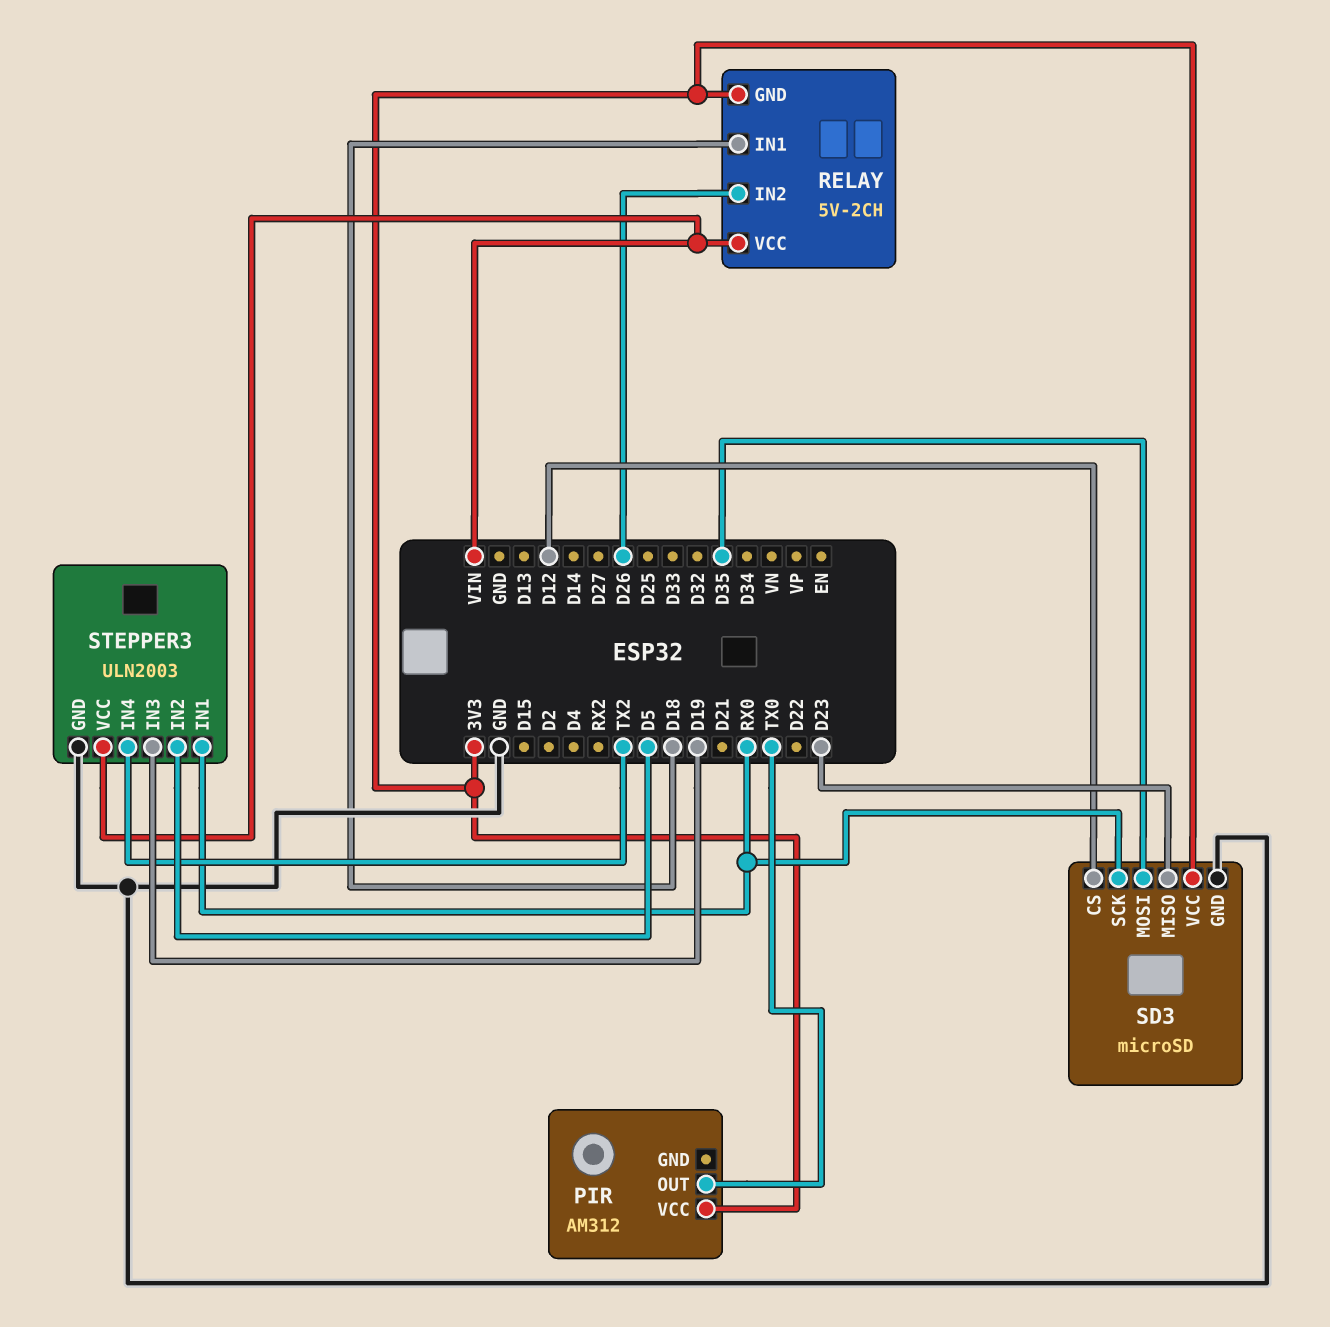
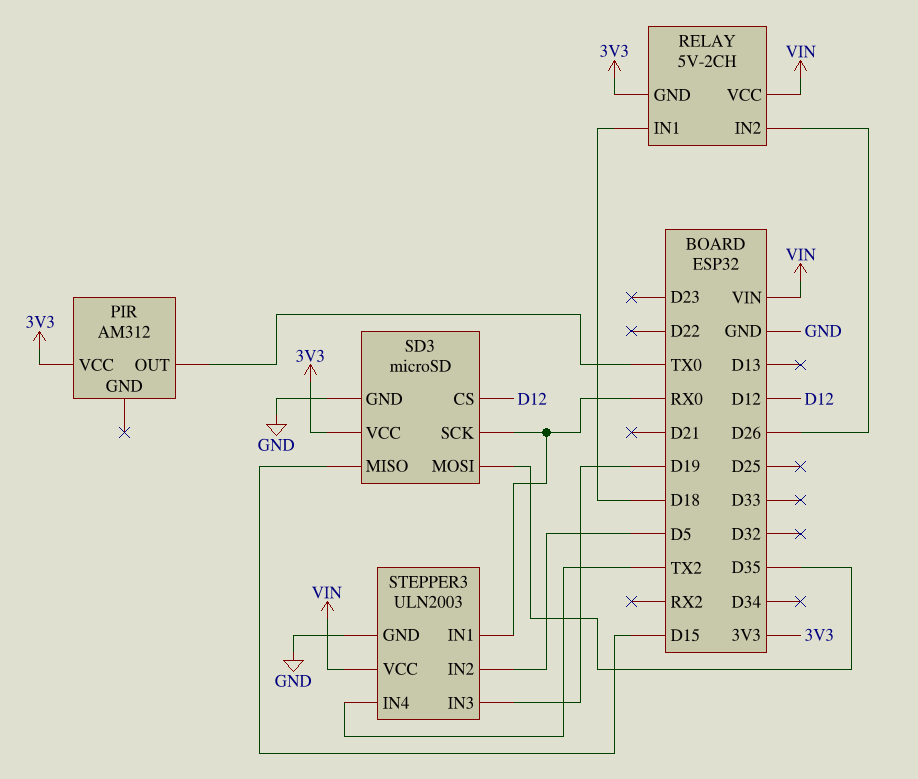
SD3 pin MISO: D23 -> D15

